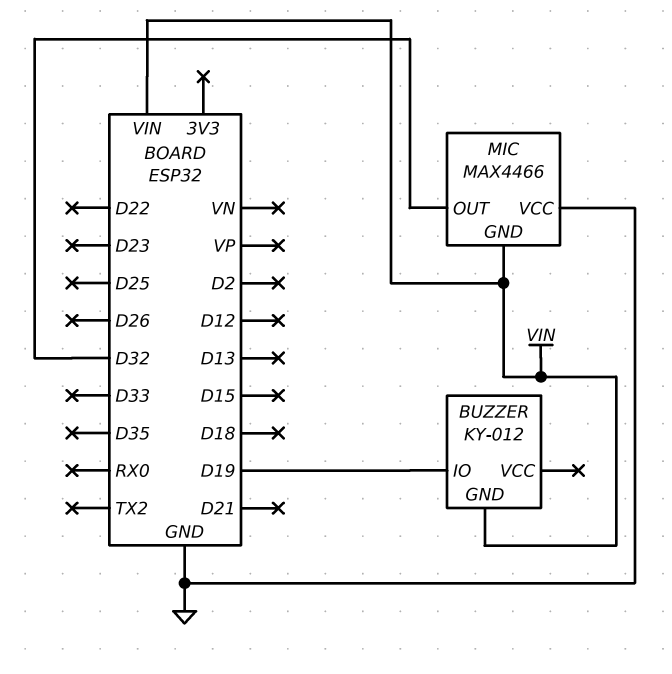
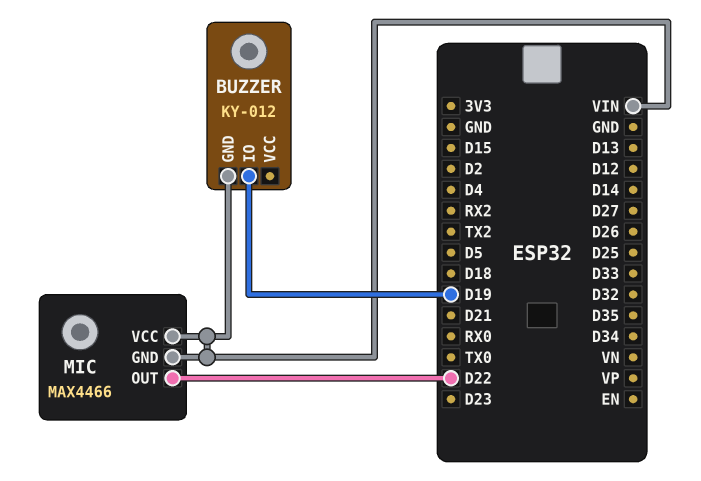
MIC pin OUT: D32 -> D22
MIC pin VCC: GND -> VIN

